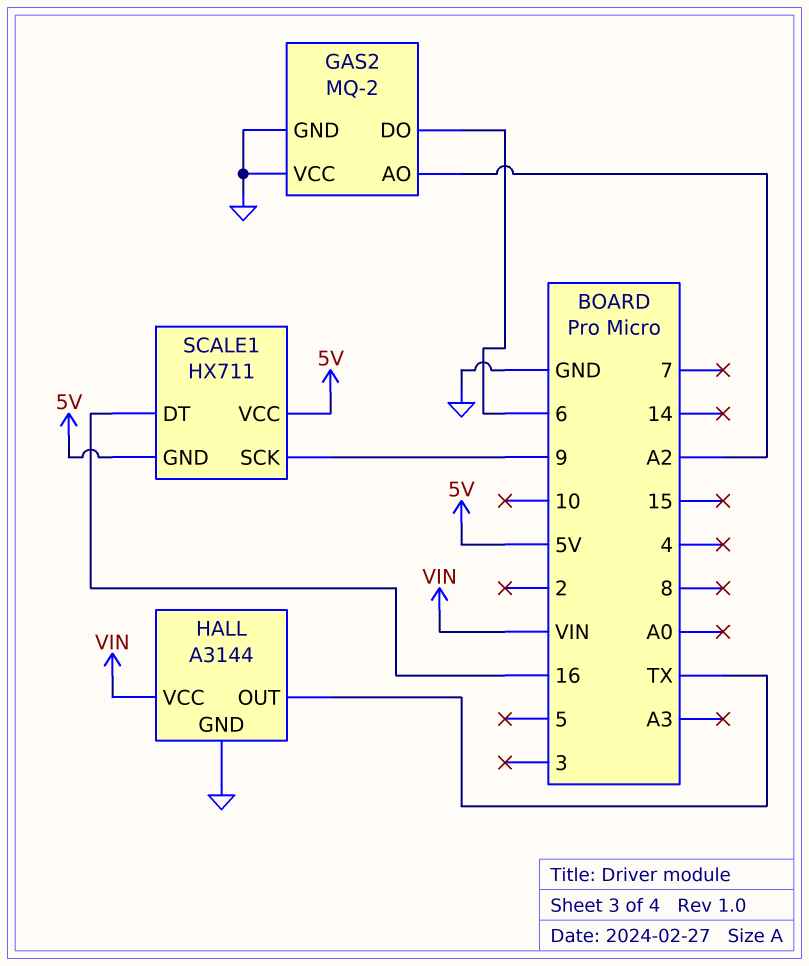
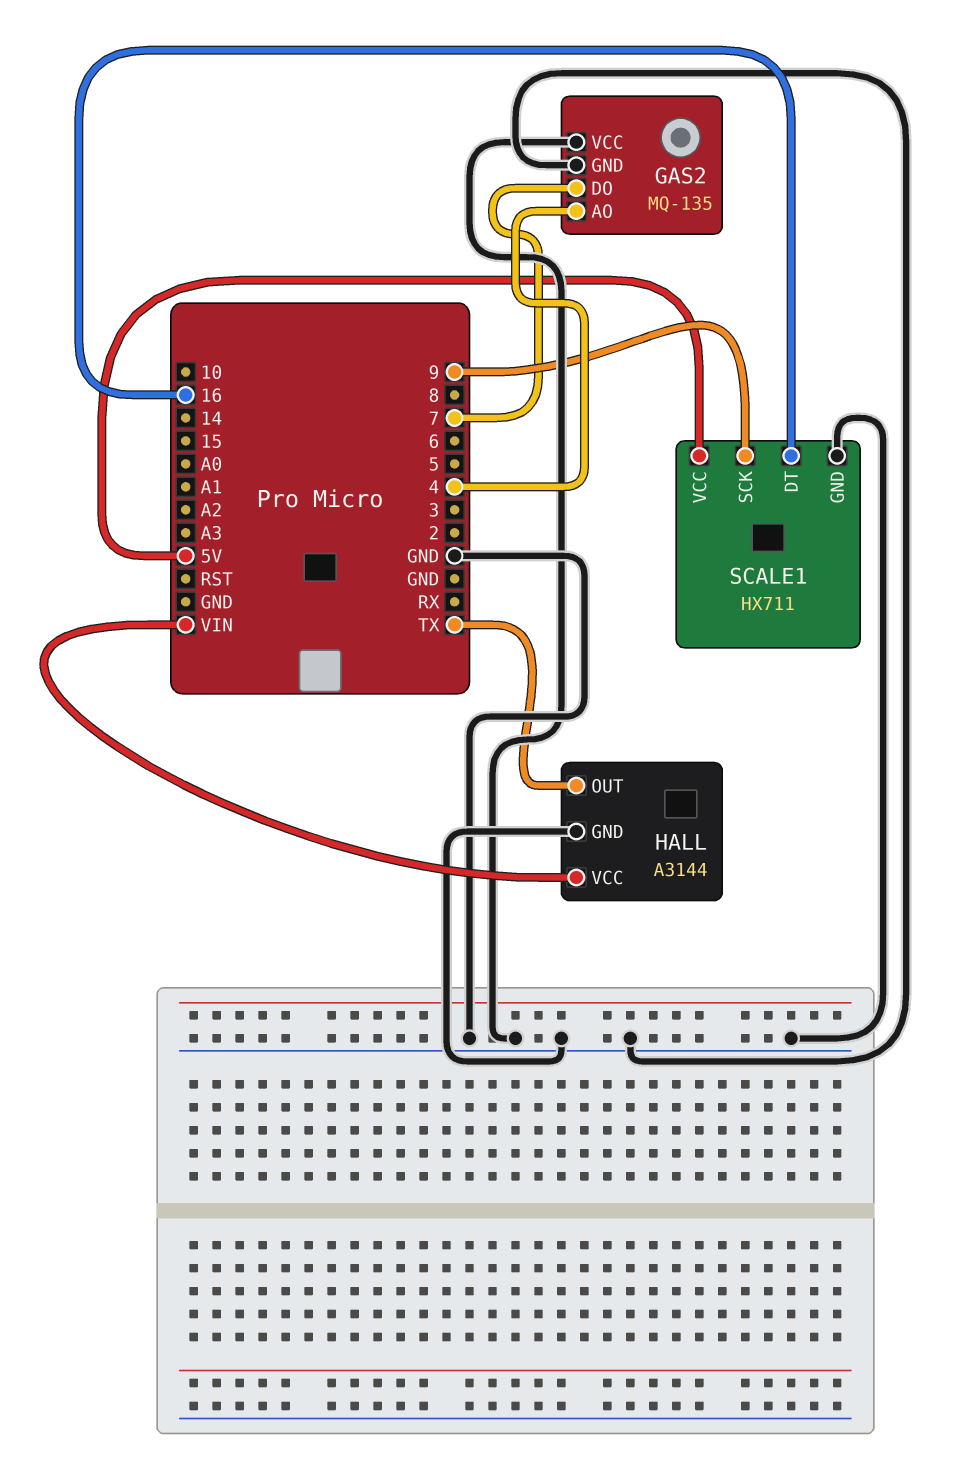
GAS2: MQ-2 -> MQ-135
GAS2 pin AO: A2 -> 4
GAS2 pin DO: 6 -> 7
SCALE1 pin GND: 5V -> GND

